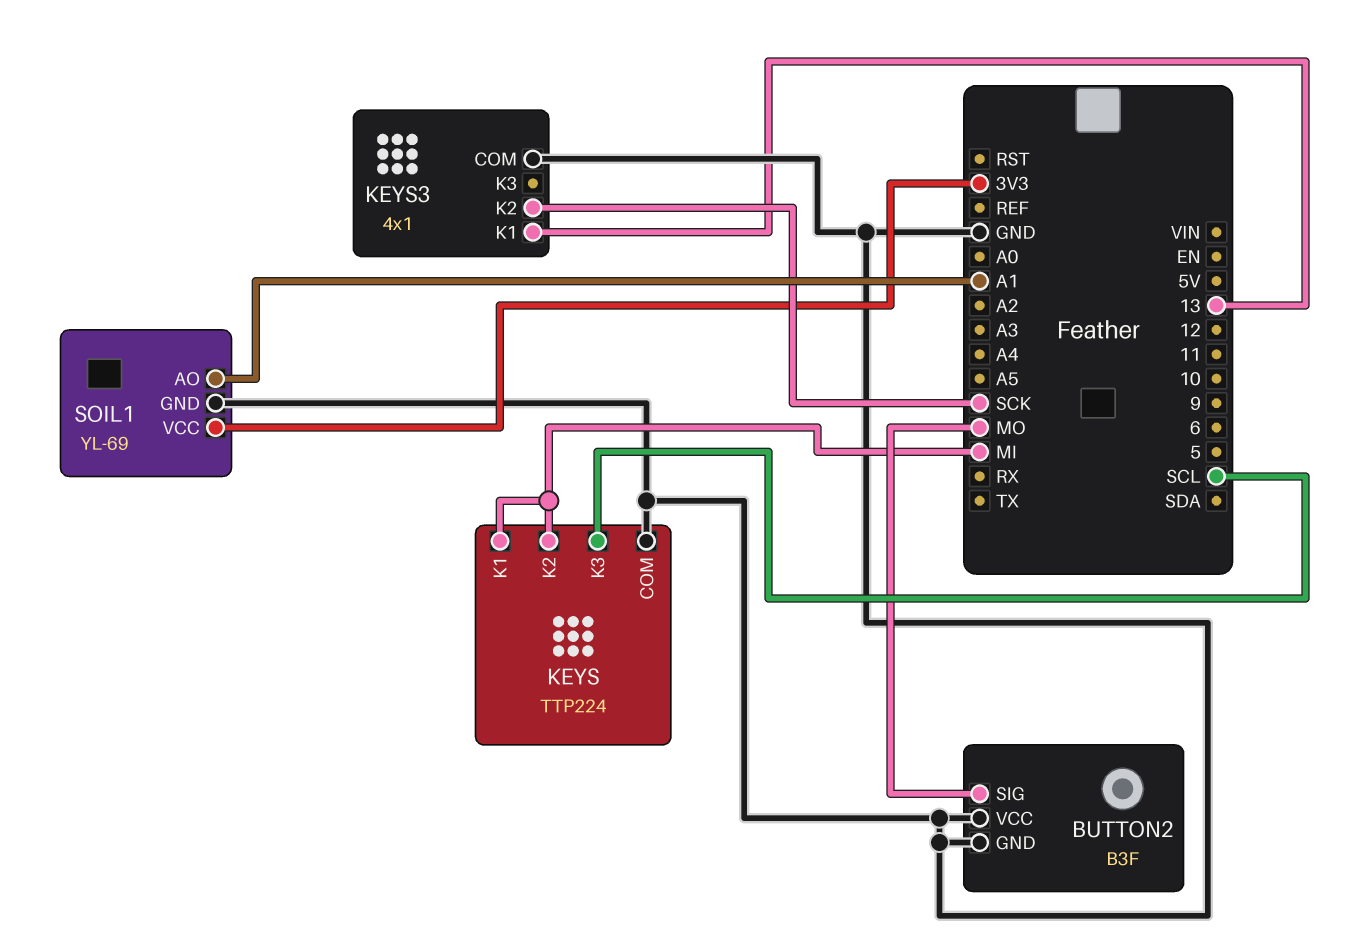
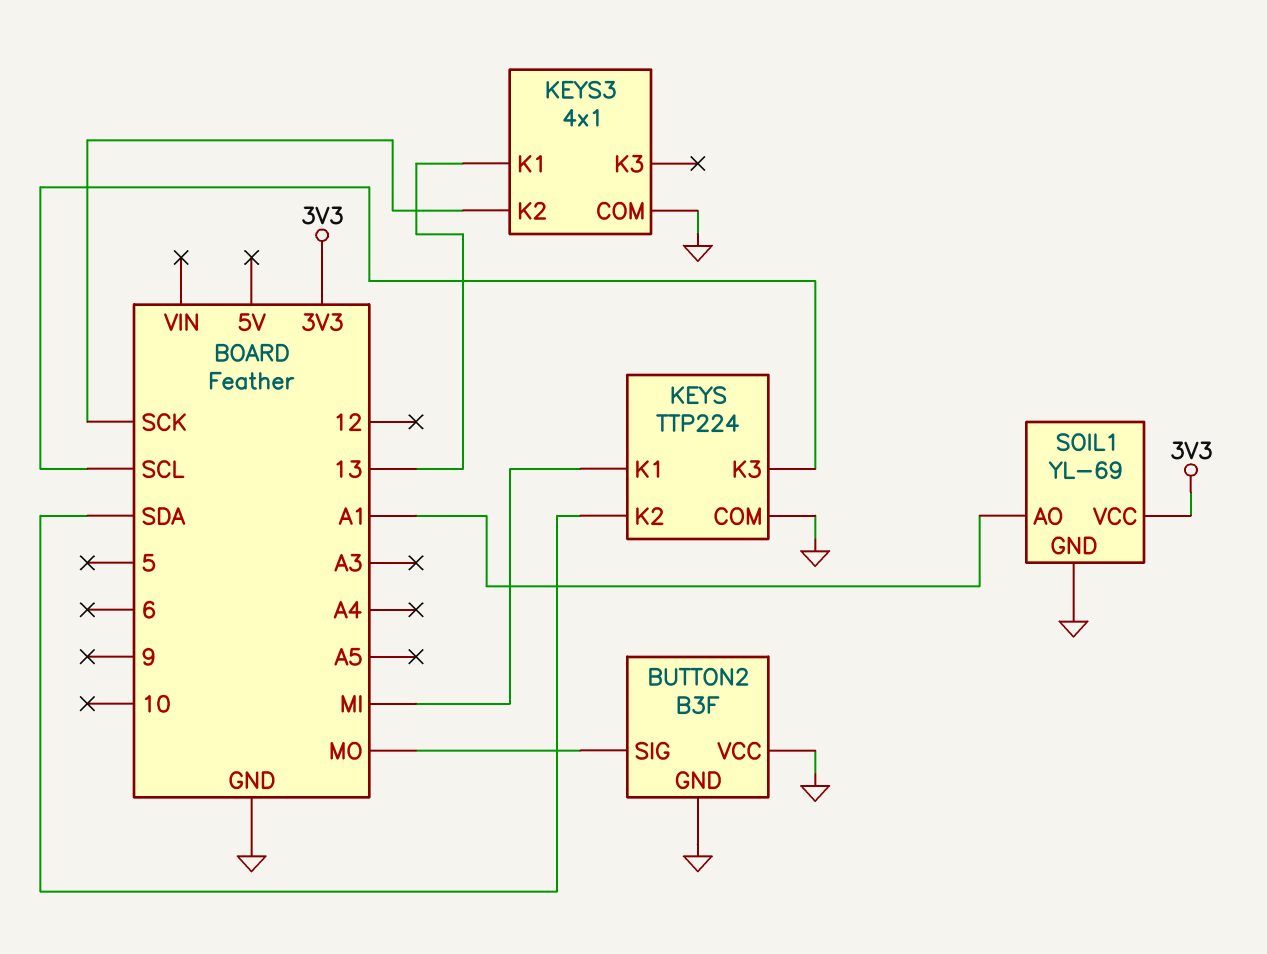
KEYS pin K2: MI -> SDA

